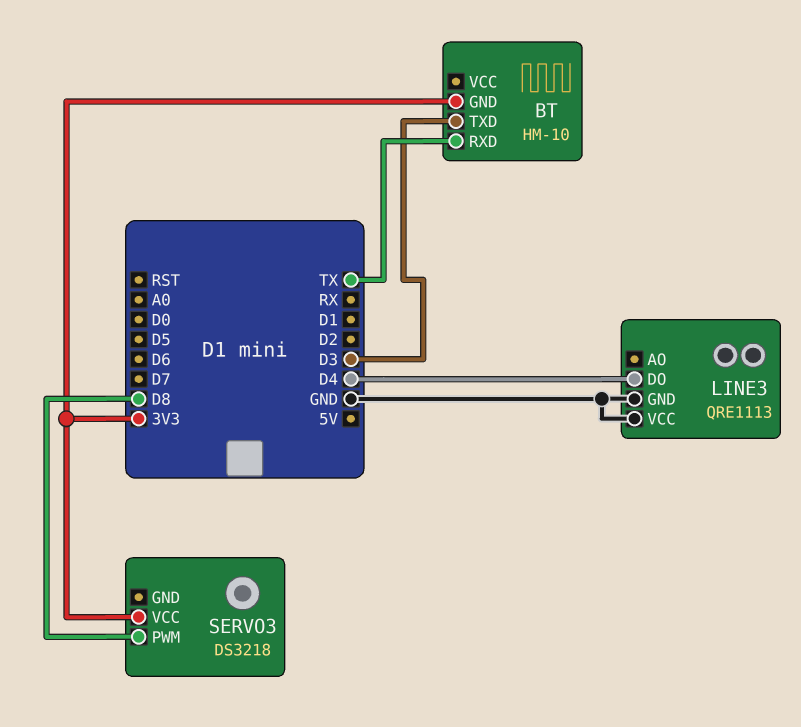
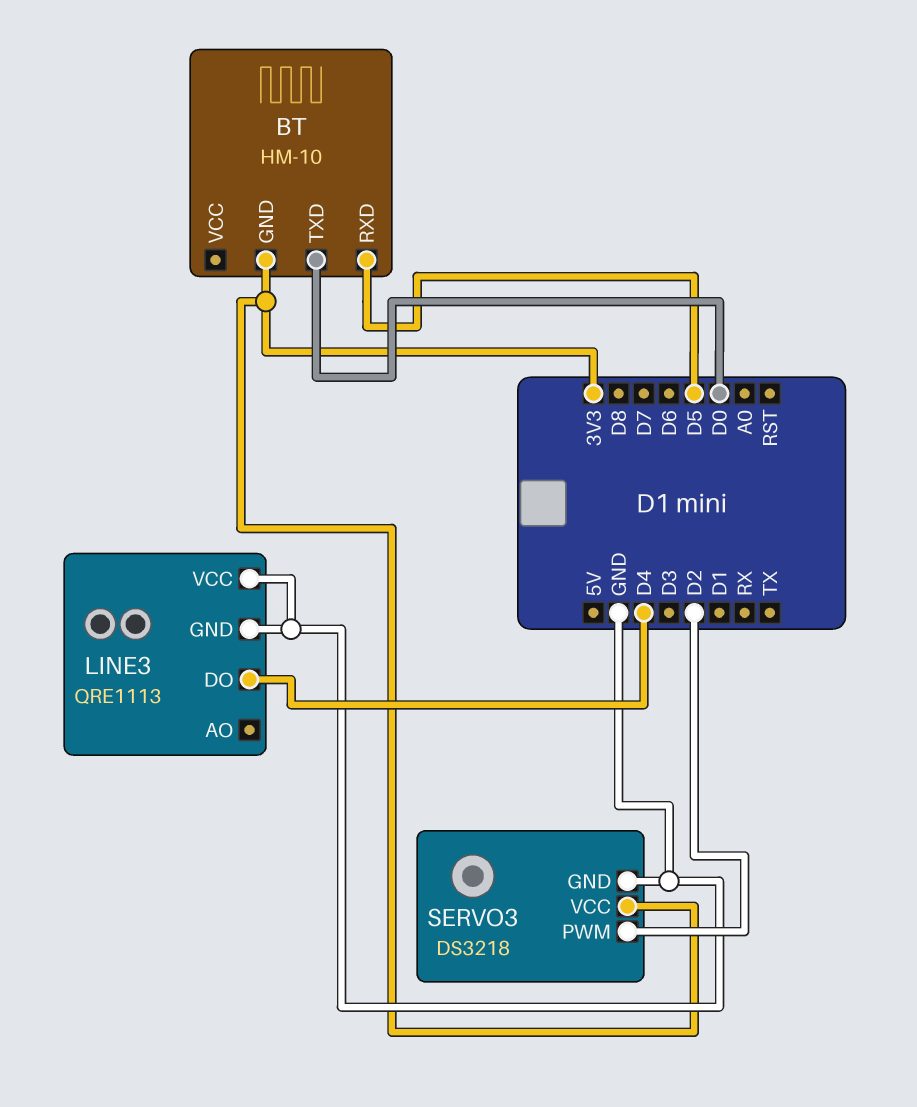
BT pin RXD: TX -> D5
BT pin TXD: D3 -> D0
SERVO3 pin GND: none -> GND
SERVO3 pin PWM: D8 -> D2

